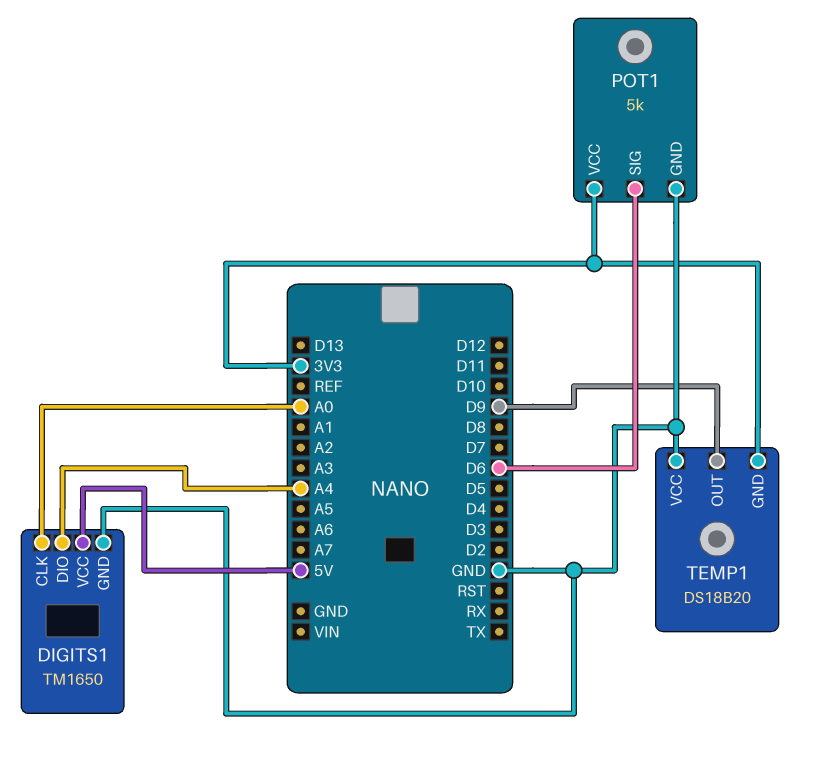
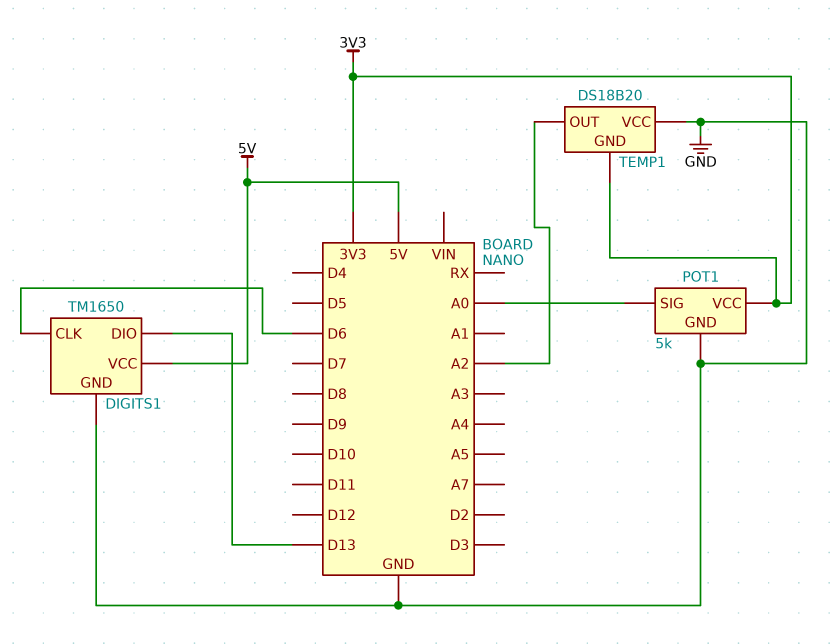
DIGITS1 pin CLK: A0 -> D6
DIGITS1 pin DIO: A4 -> D13
POT1 pin SIG: D6 -> A0
TEMP1 pin OUT: D9 -> A2

